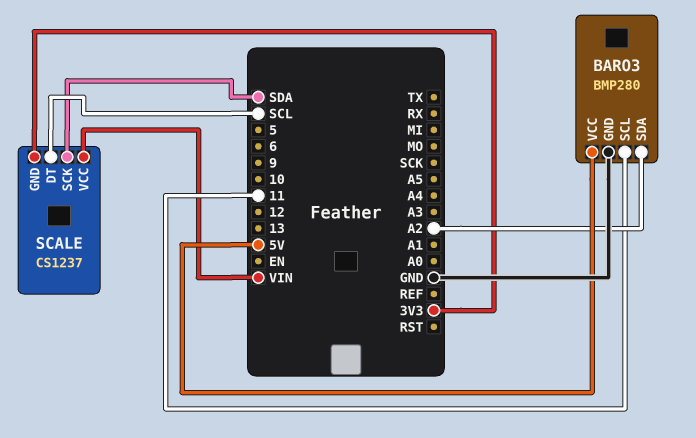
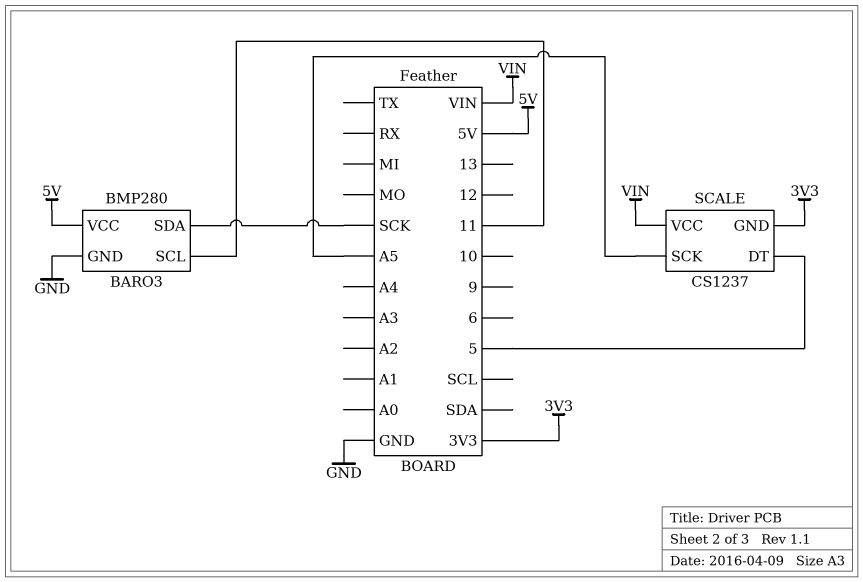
BARO3 pin SDA: A2 -> SCK
SCALE pin DT: SCL -> 5
SCALE pin SCK: SDA -> A5

